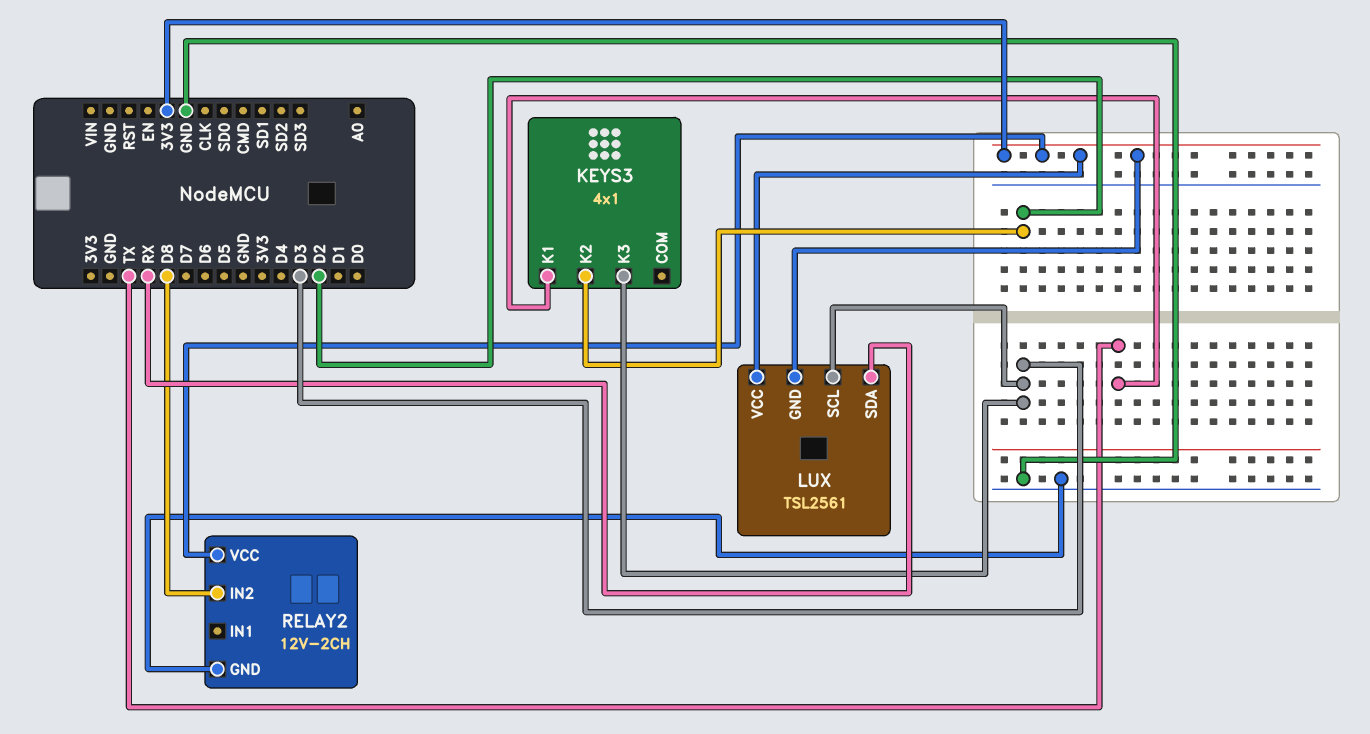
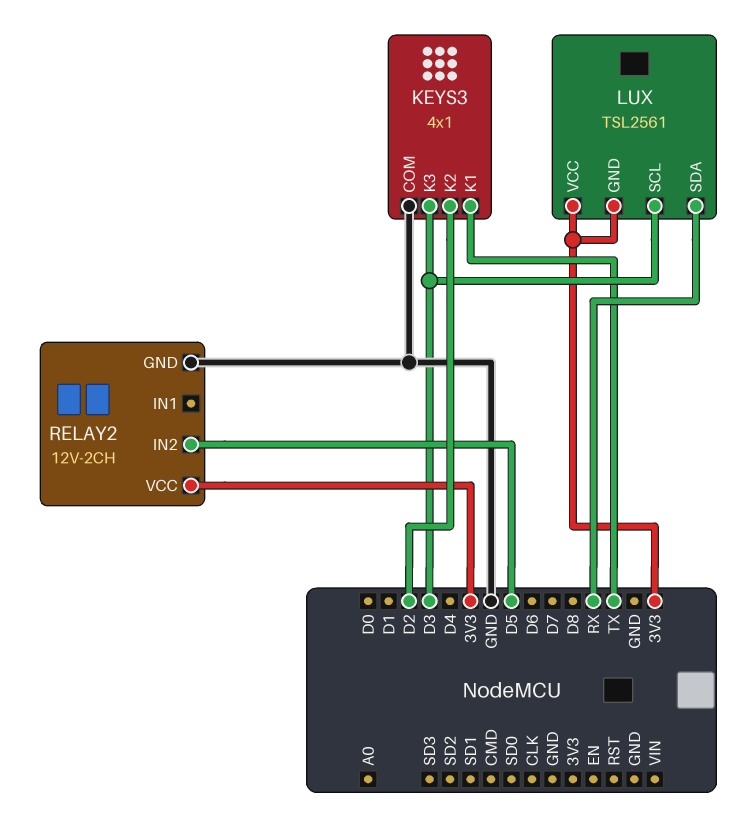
KEYS3 pin COM: none -> GND
RELAY2 pin IN2: D8 -> D5

